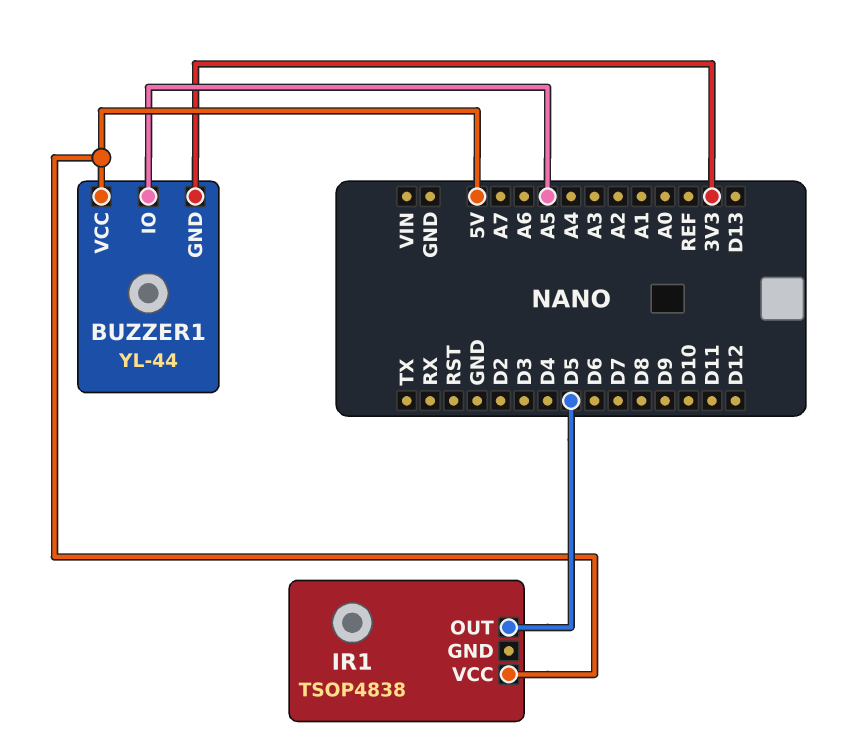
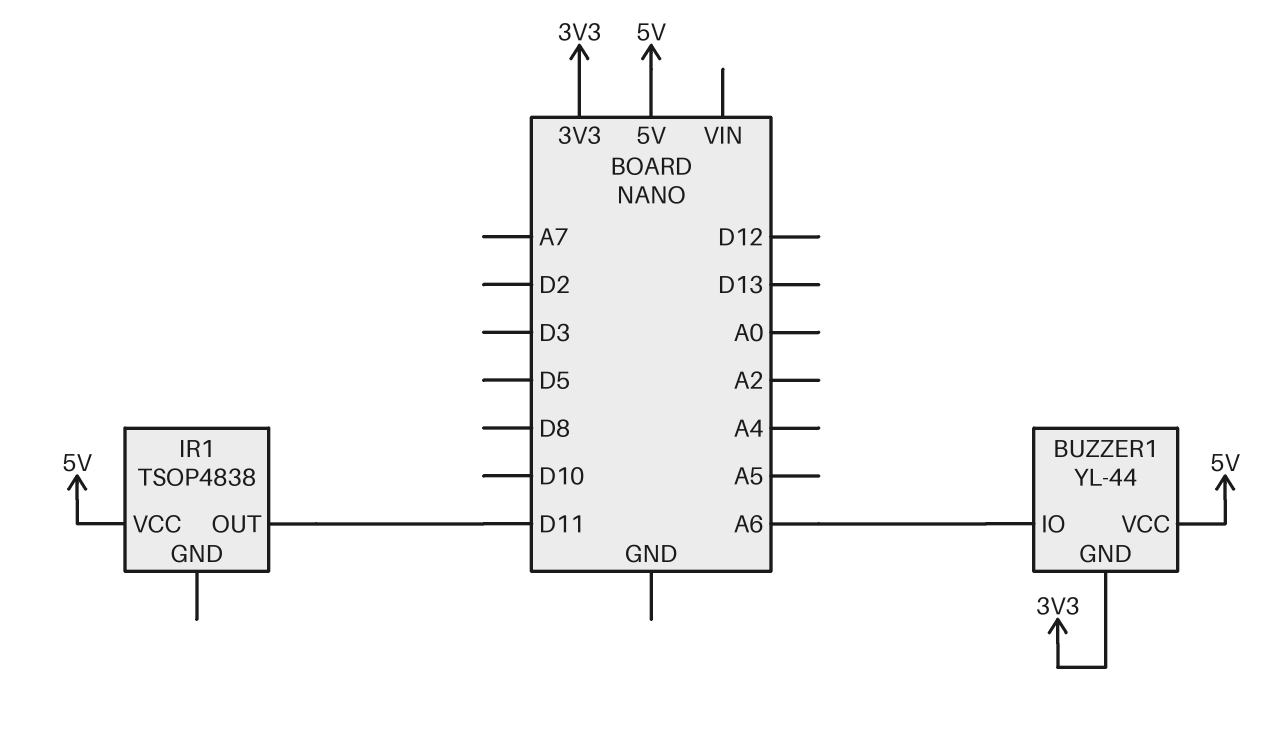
BUZZER1 pin IO: A5 -> A6
IR1 pin OUT: D5 -> D11

